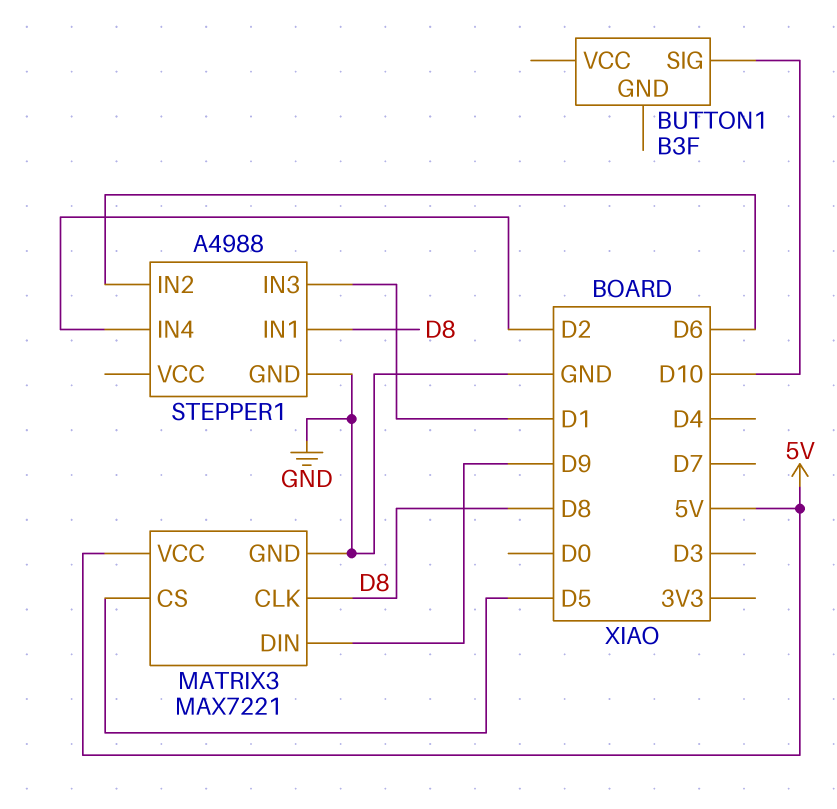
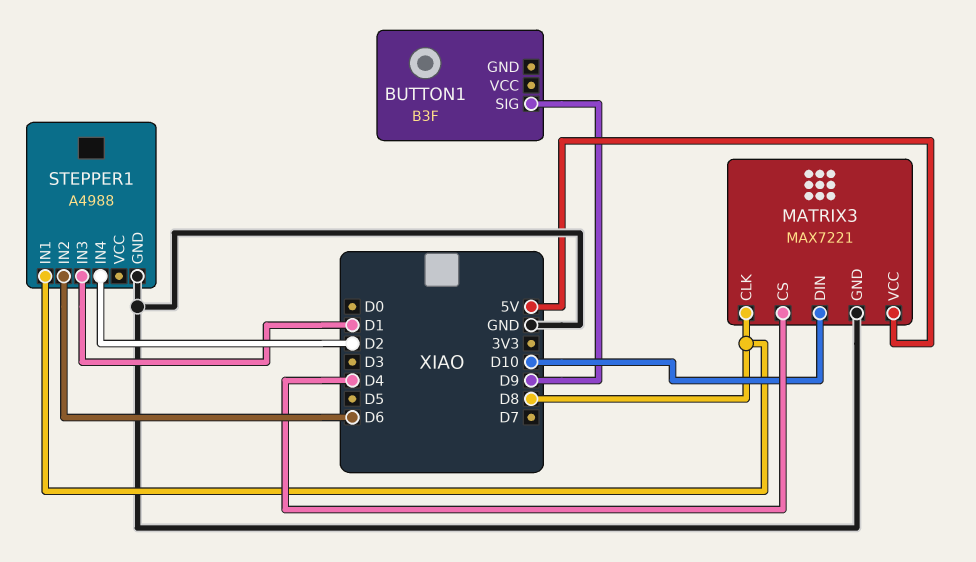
BUTTON1 pin SIG: D10 -> D9
MATRIX3 pin CS: D5 -> D4
MATRIX3 pin DIN: D9 -> D10

